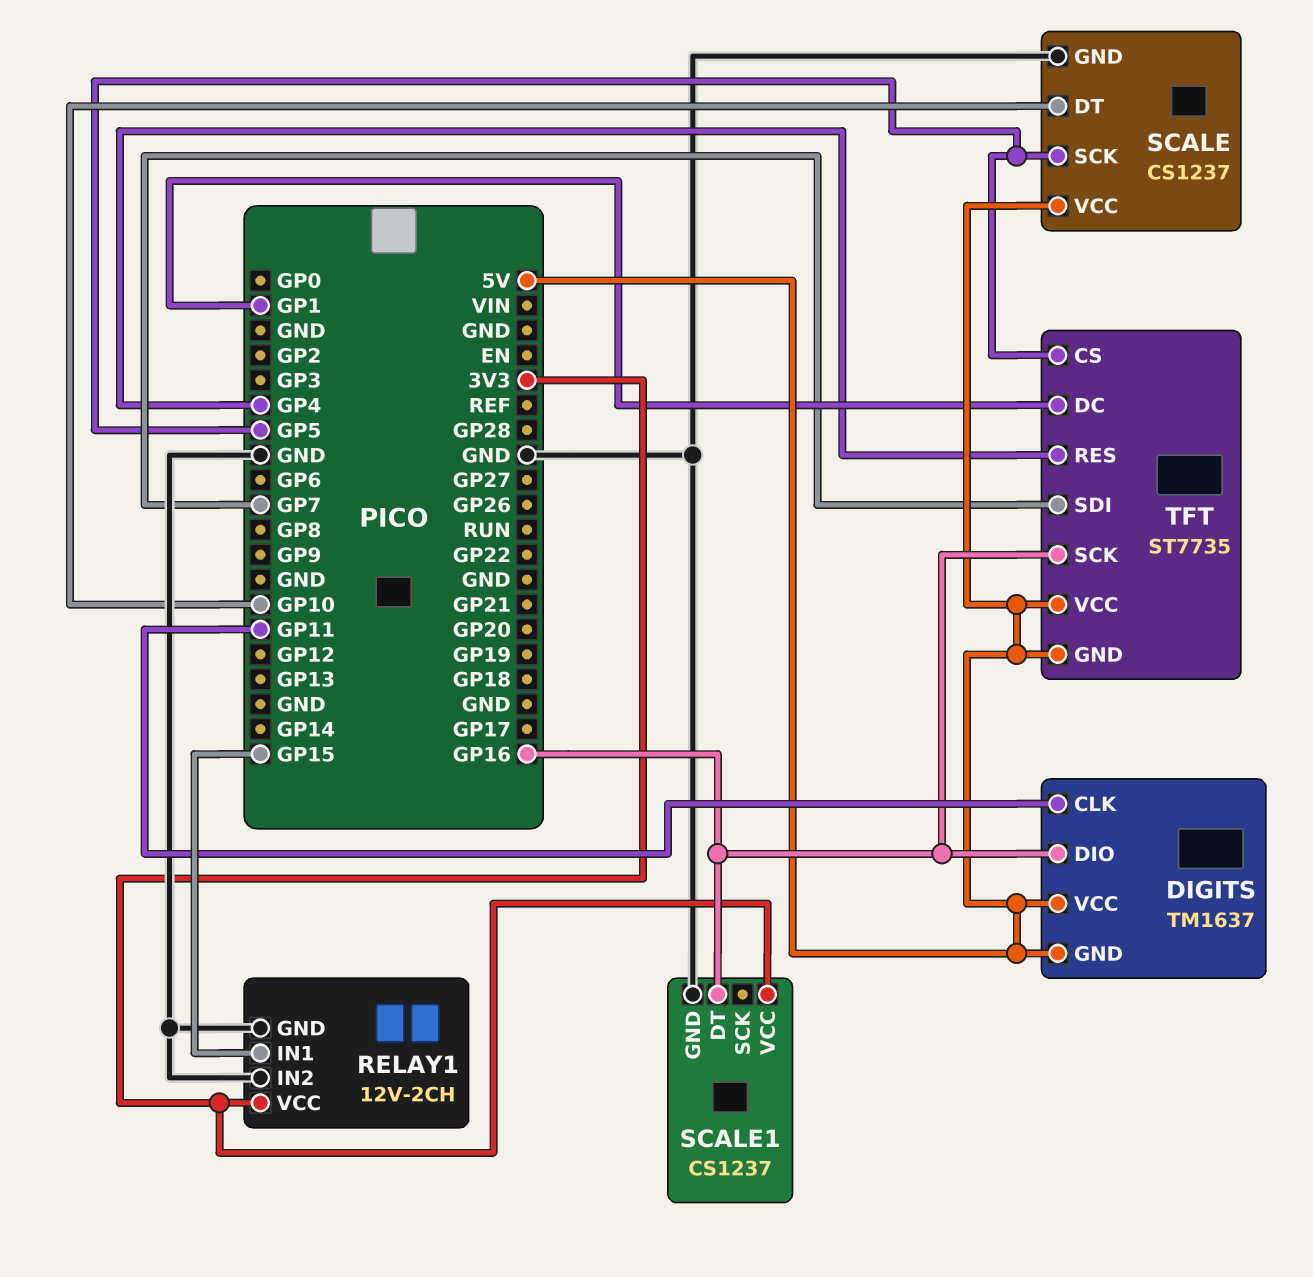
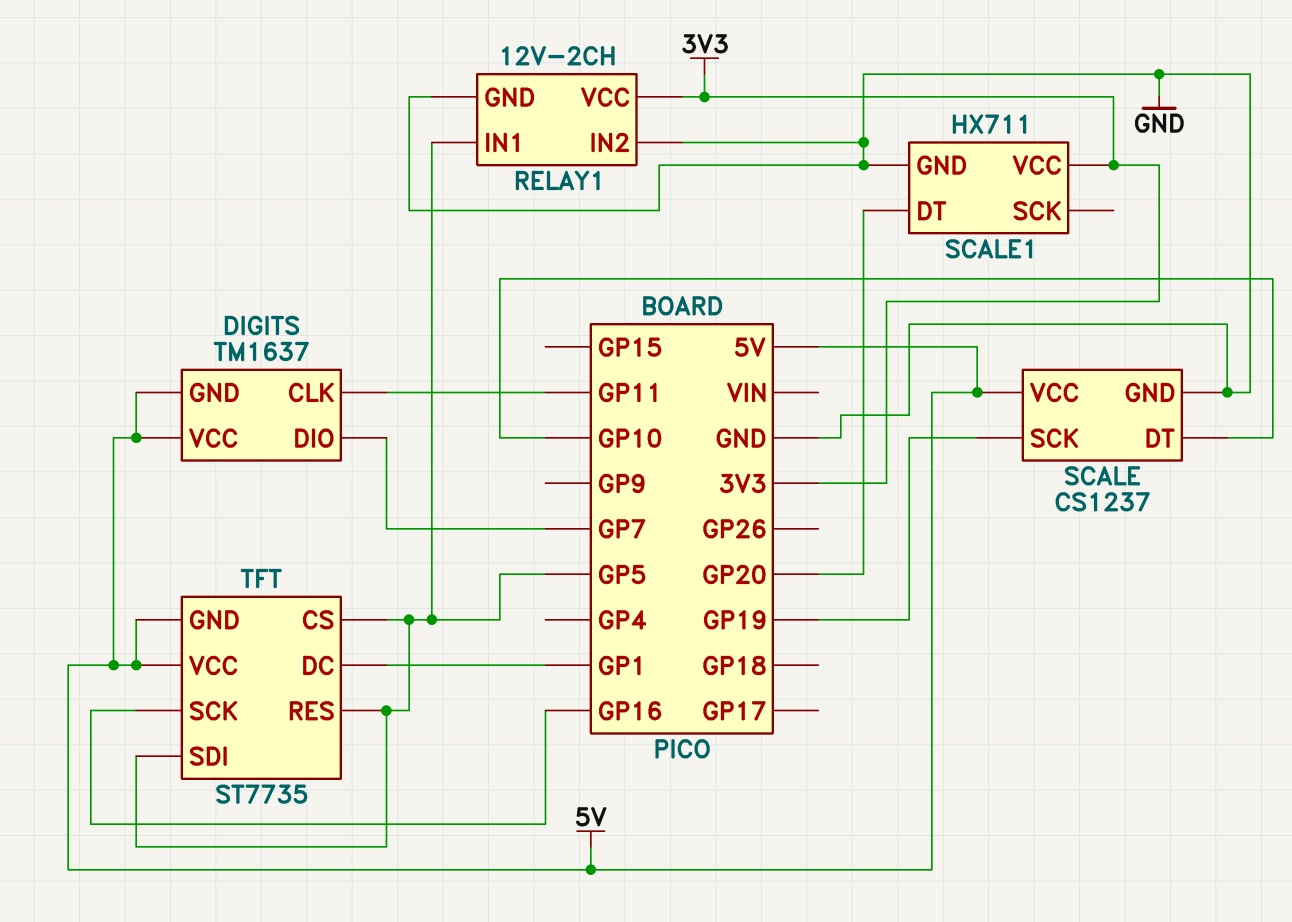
DIGITS pin DIO: GP16 -> GP7
RELAY1 pin IN1: GP15 -> GP5
SCALE pin SCK: GP5 -> GP19
SCALE1: CS1237 -> HX711
SCALE1 pin DT: GP16 -> GP20
TFT pin RES: GP4 -> GP5
TFT pin SDI: GP7 -> GP5

